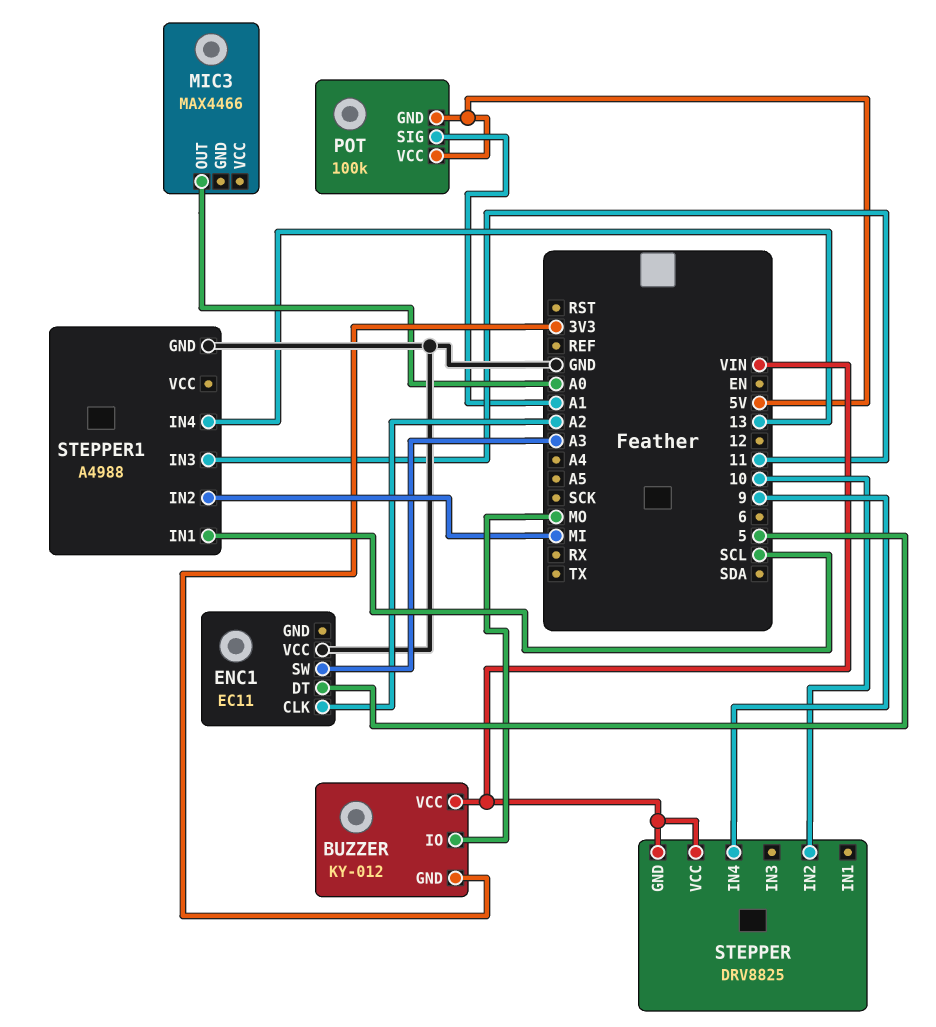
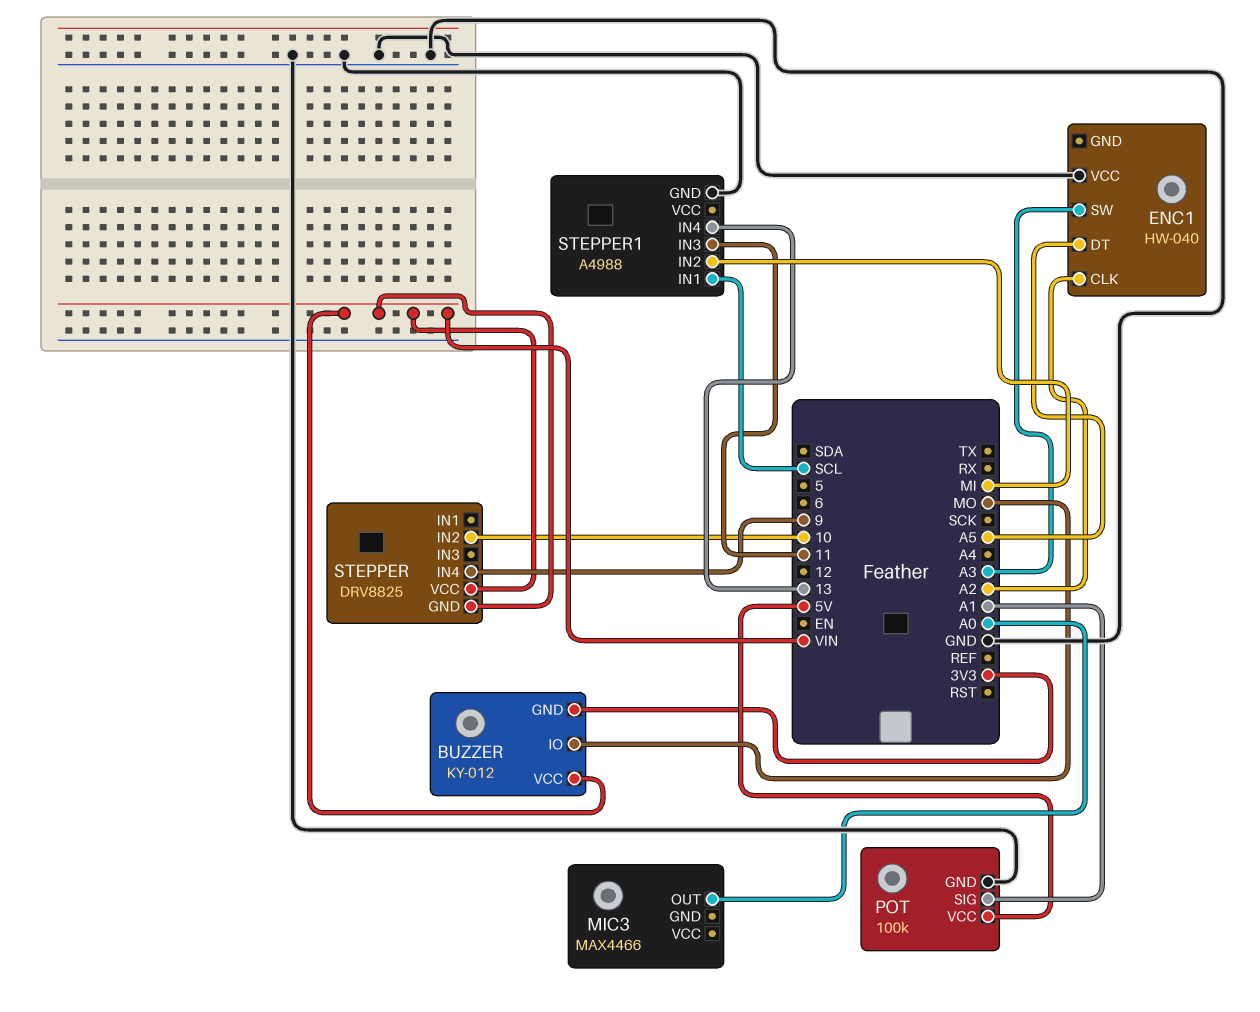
ENC1: EC11 -> HW-040
ENC1 pin DT: 5 -> A5
POT pin GND: 5V -> GND

